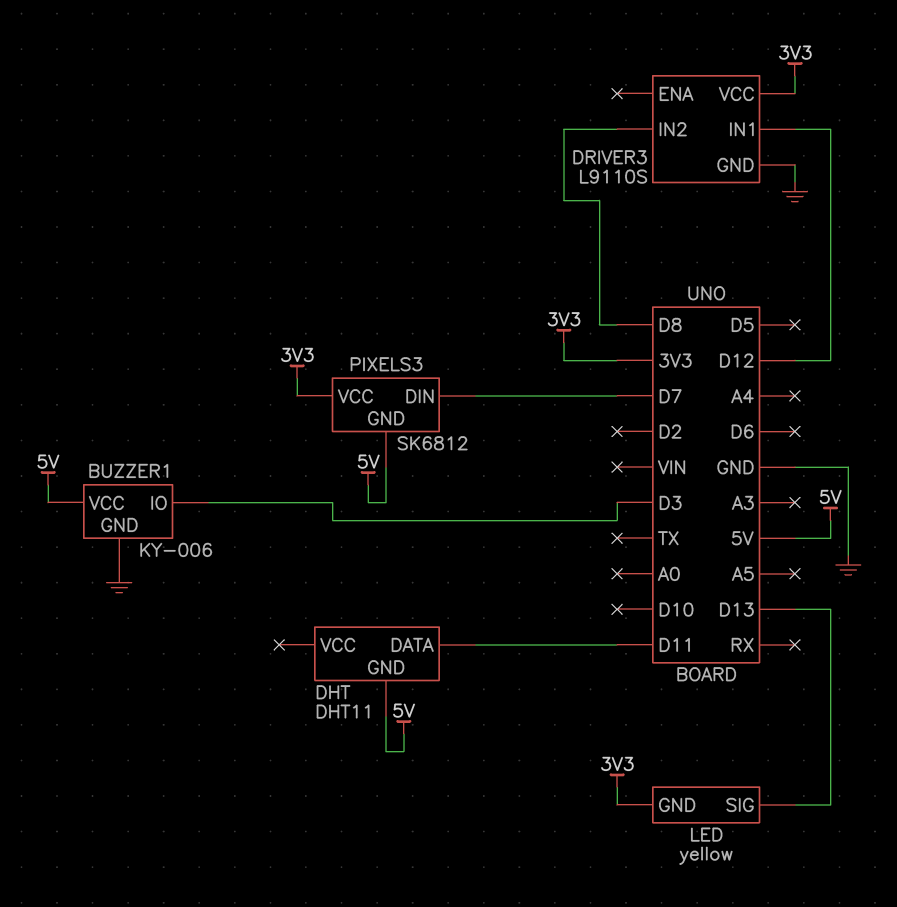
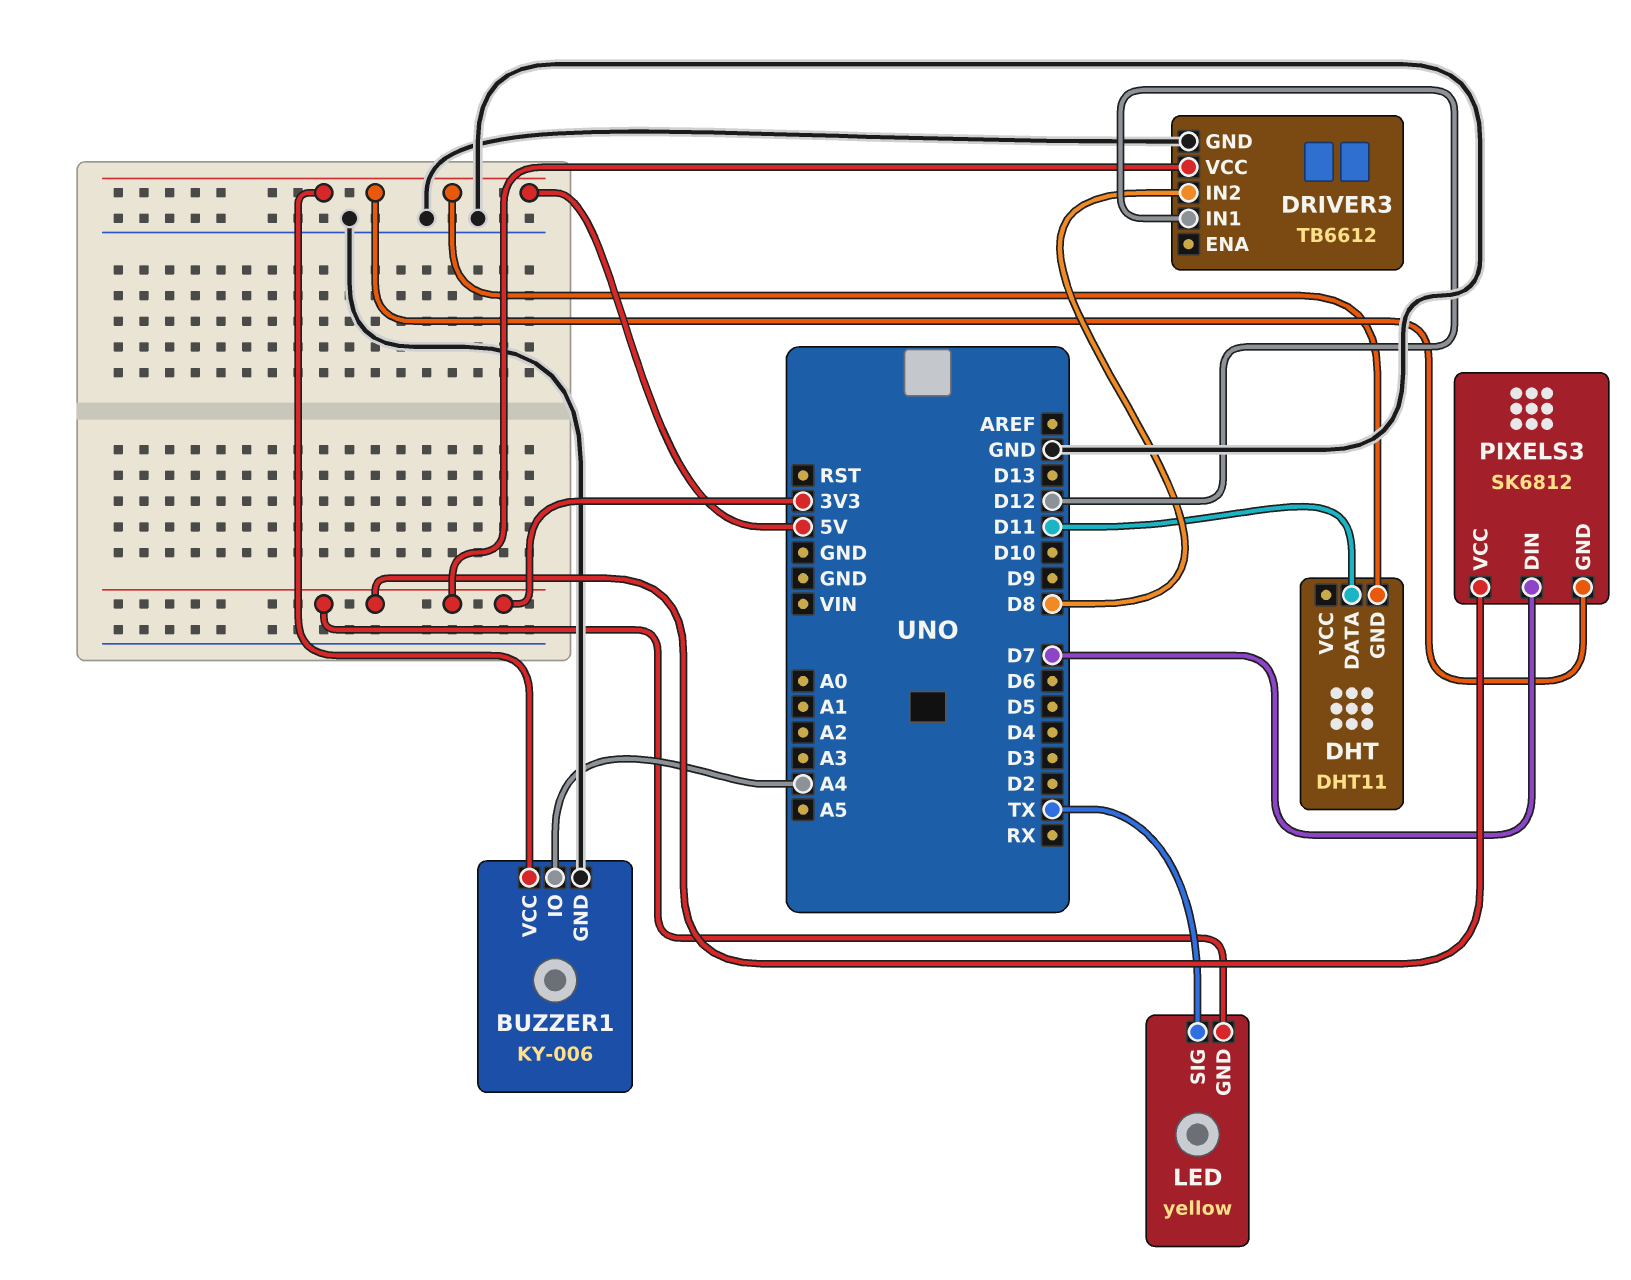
BUZZER1 pin IO: D3 -> A4
DRIVER3: L9110S -> TB6612
LED pin SIG: D13 -> TX

